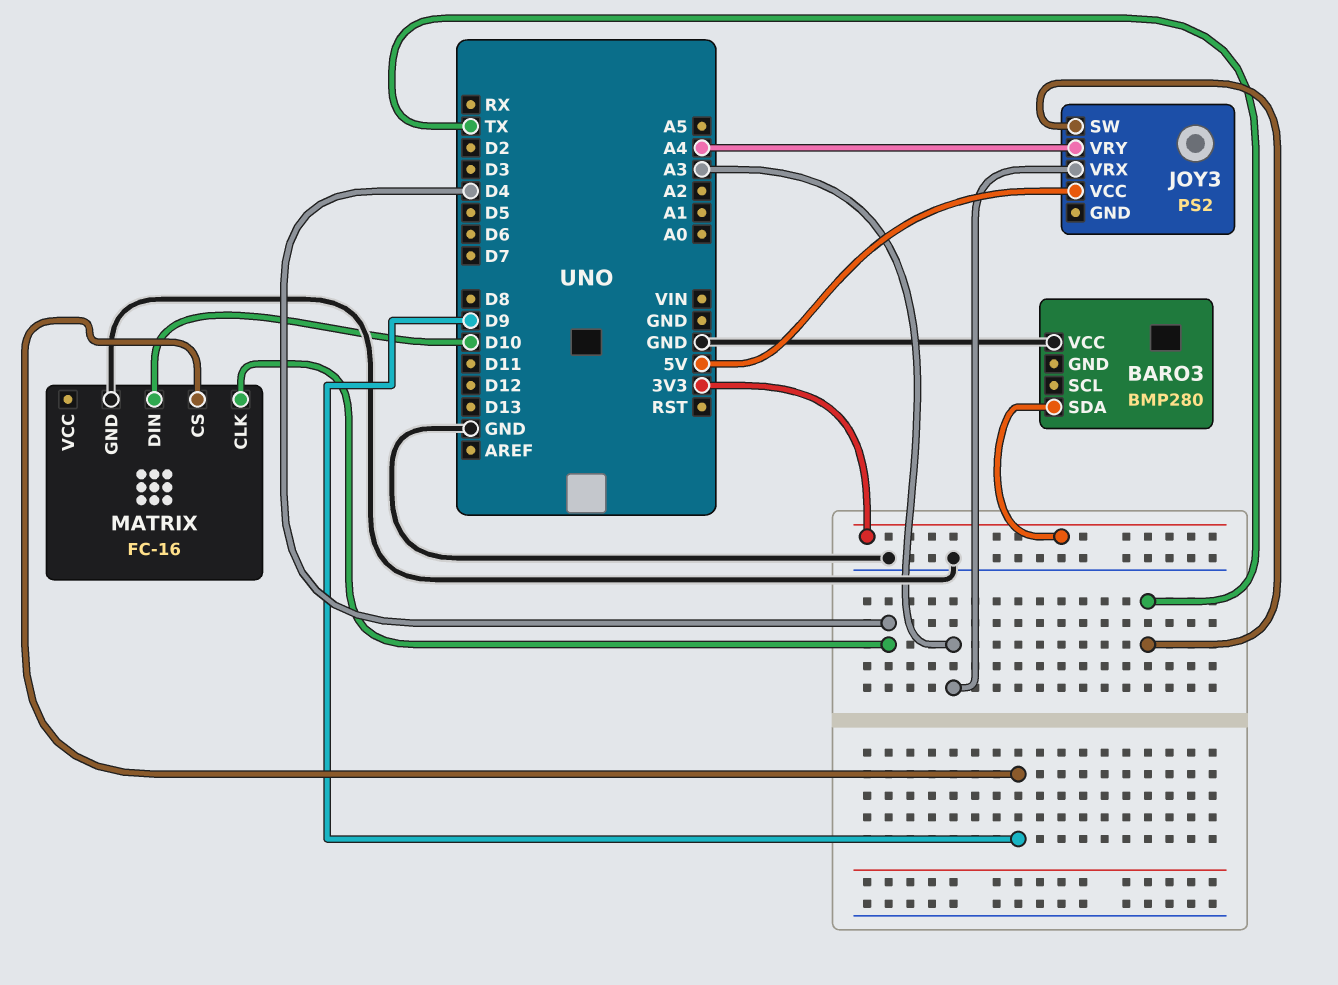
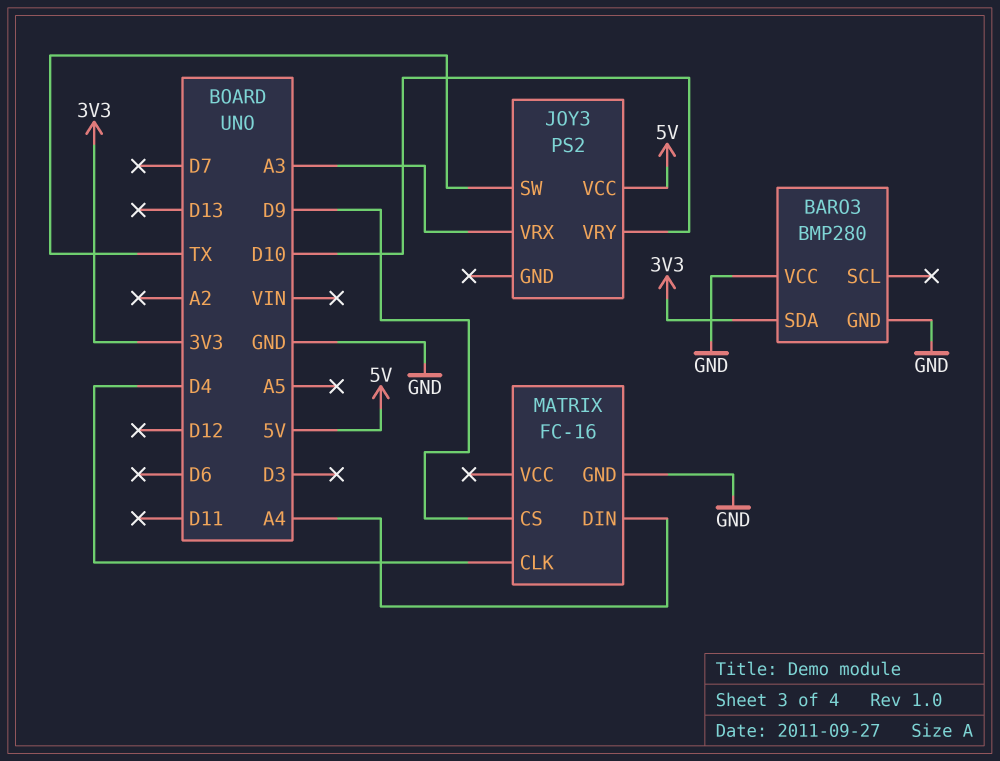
BARO3 pin GND: none -> GND
JOY3 pin VRY: A4 -> D10
MATRIX pin DIN: D10 -> A4

